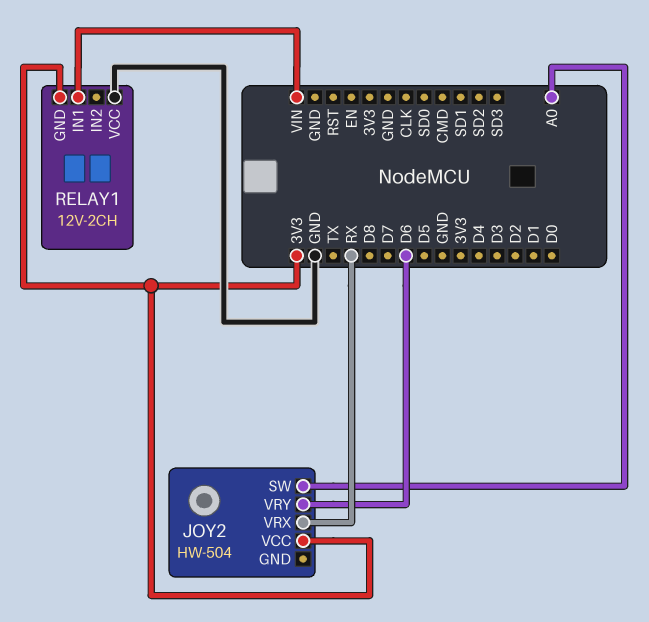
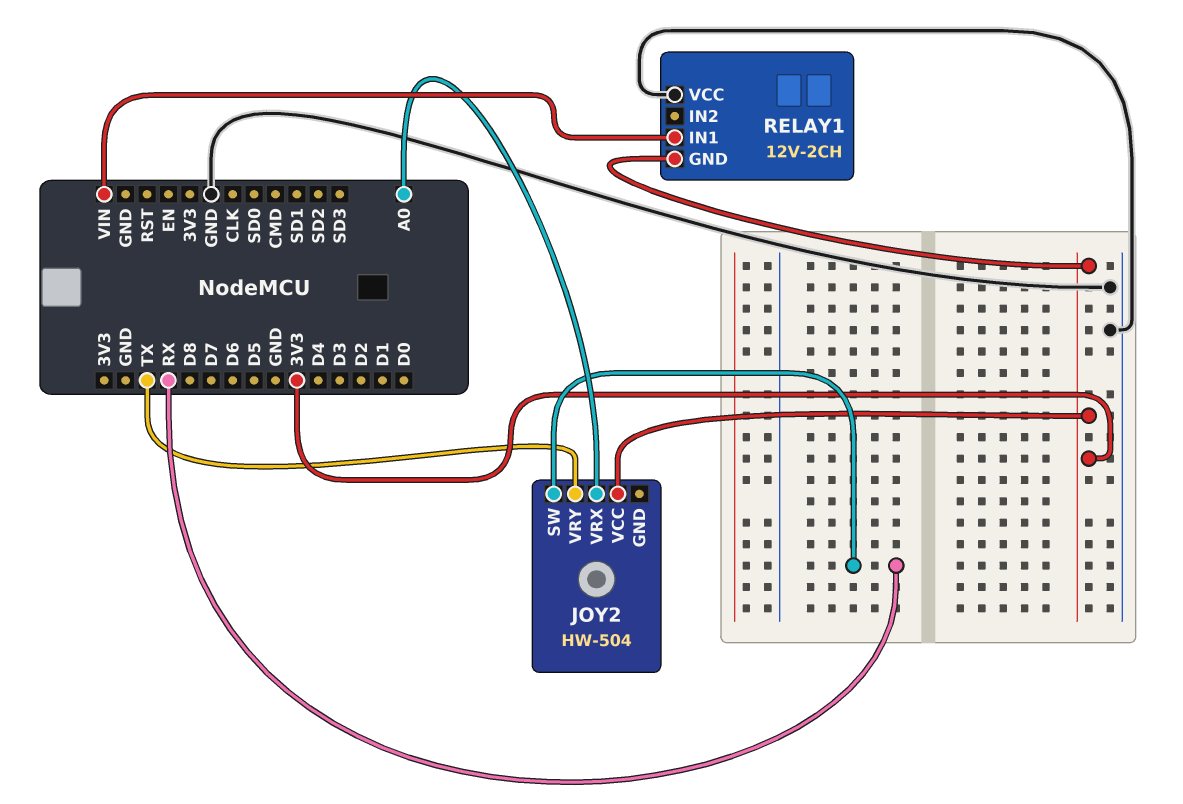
JOY2 pin SW: A0 -> RX
JOY2 pin VRX: RX -> A0
JOY2 pin VRY: D6 -> TX

